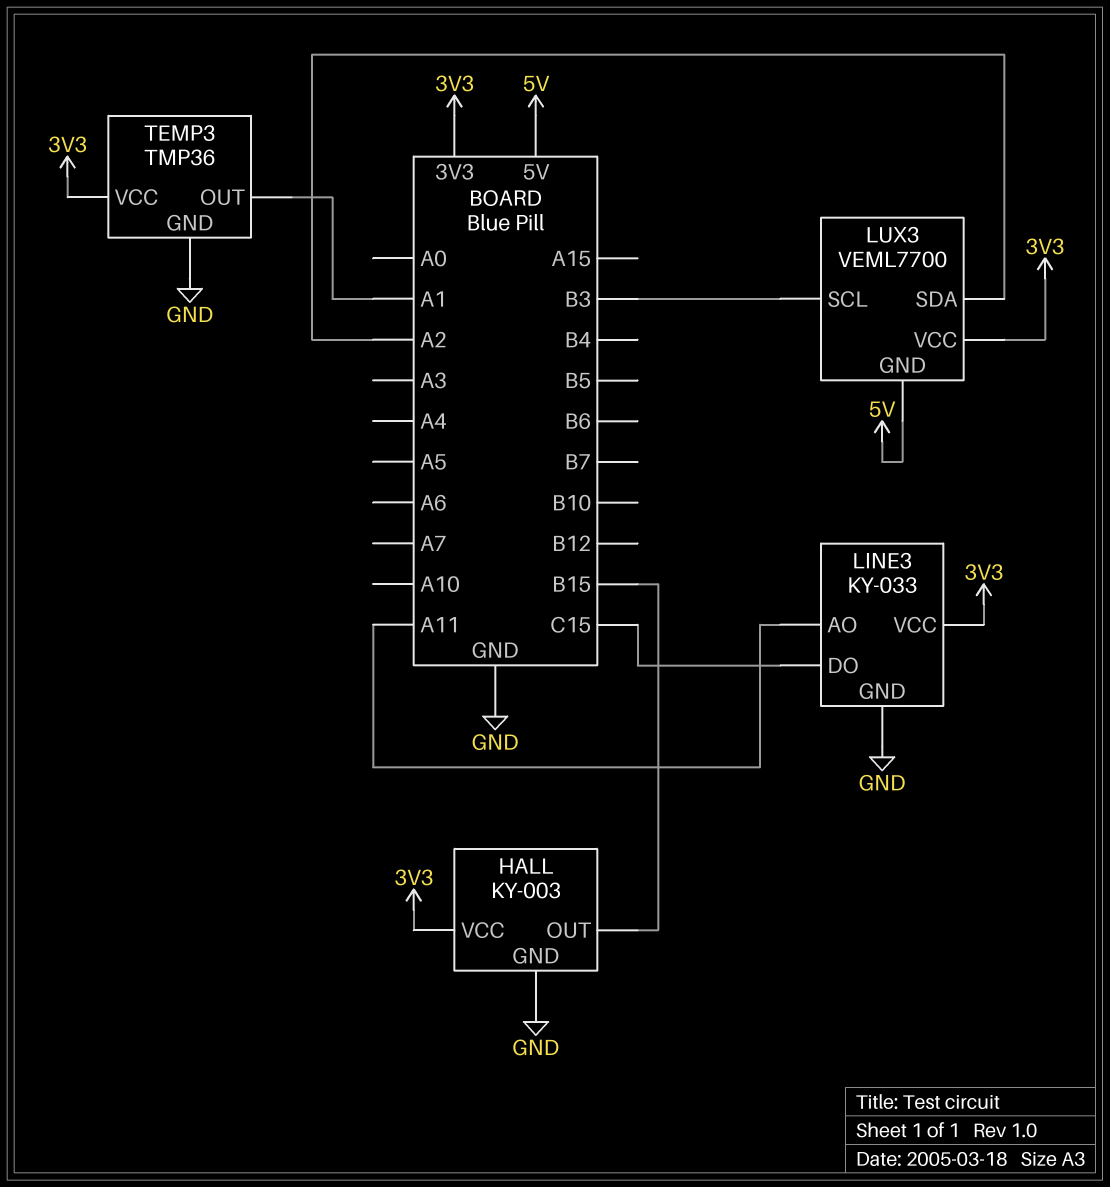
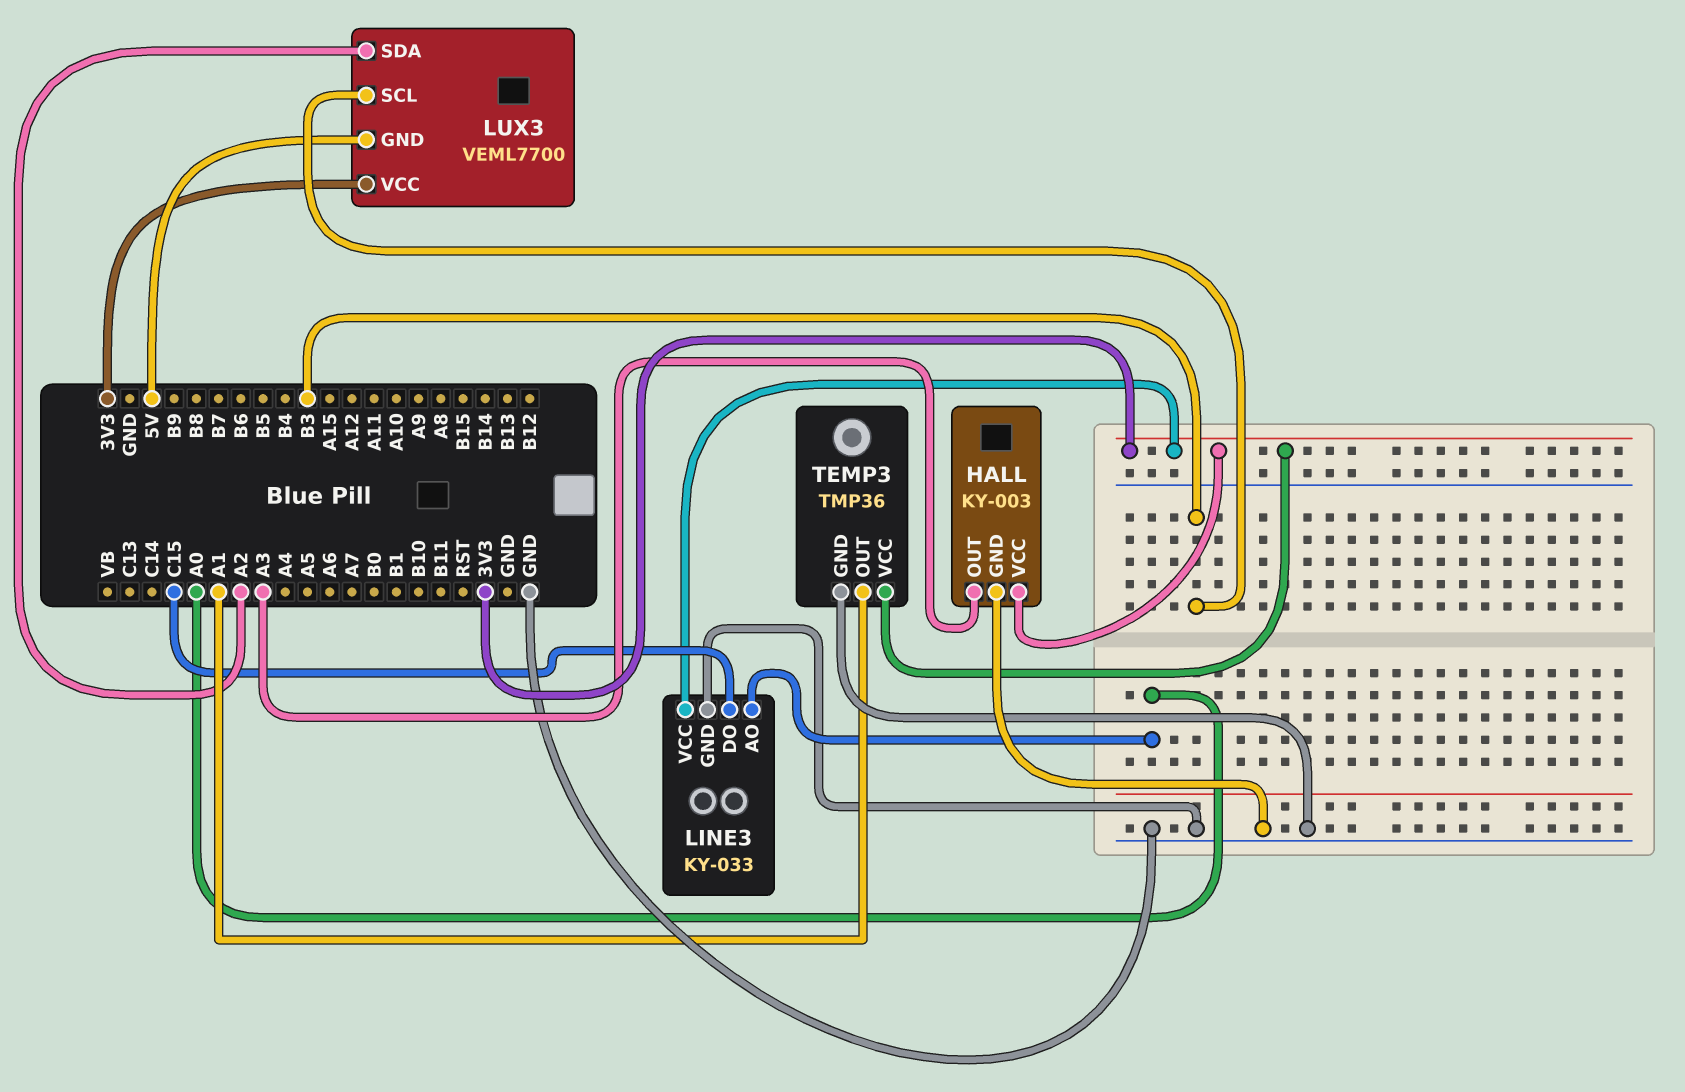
HALL pin OUT: B15 -> A3
LINE3 pin AO: A11 -> A0

